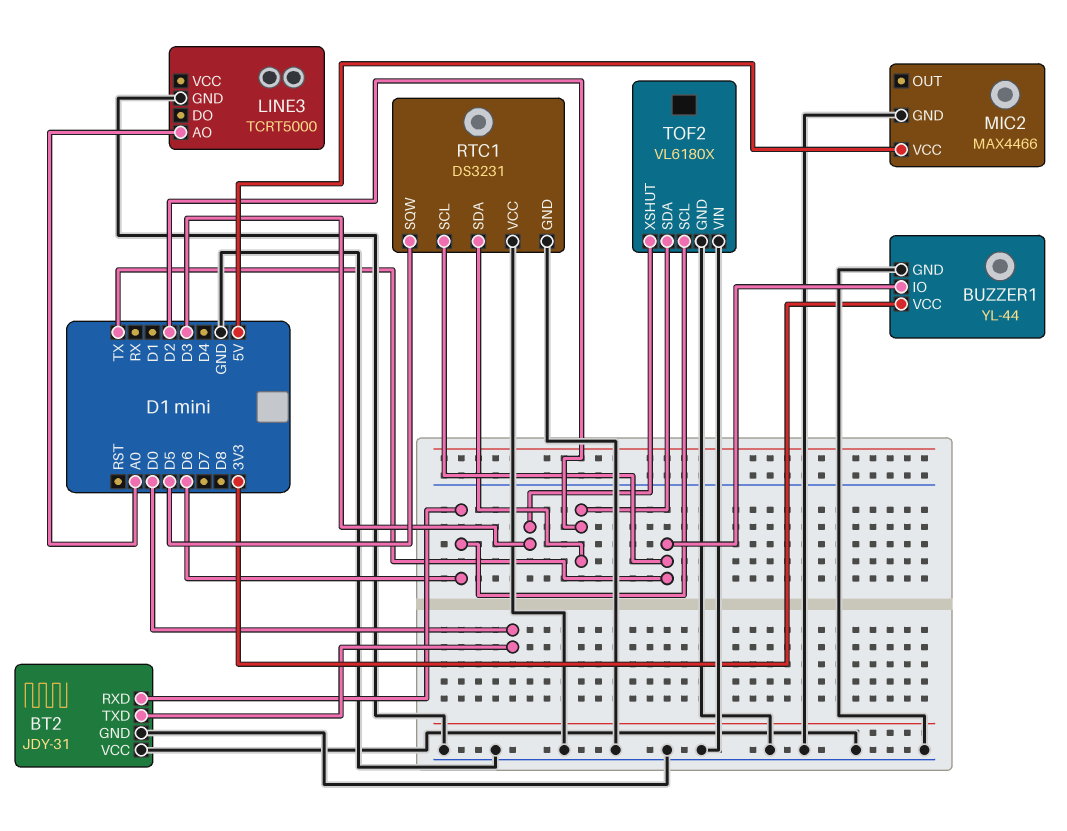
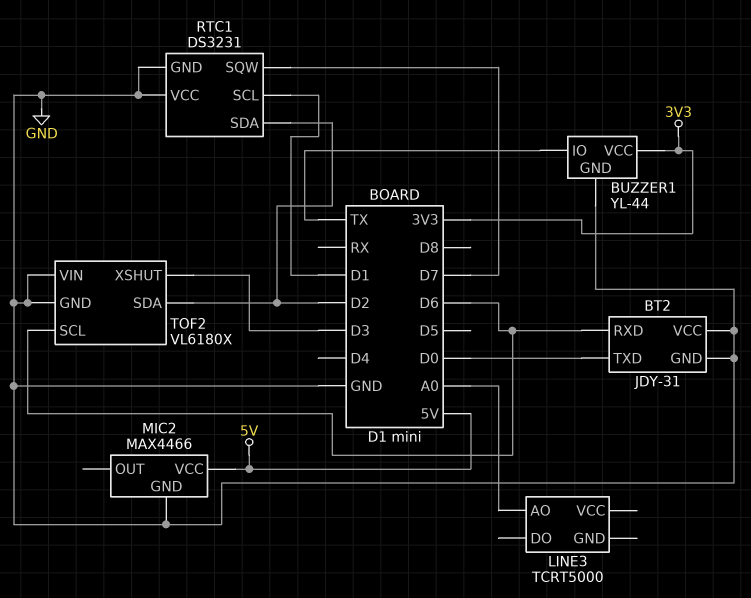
LINE3 pin GND: GND -> none
RTC1 pin SCL: TX -> D1
RTC1 pin SQW: D5 -> D7

